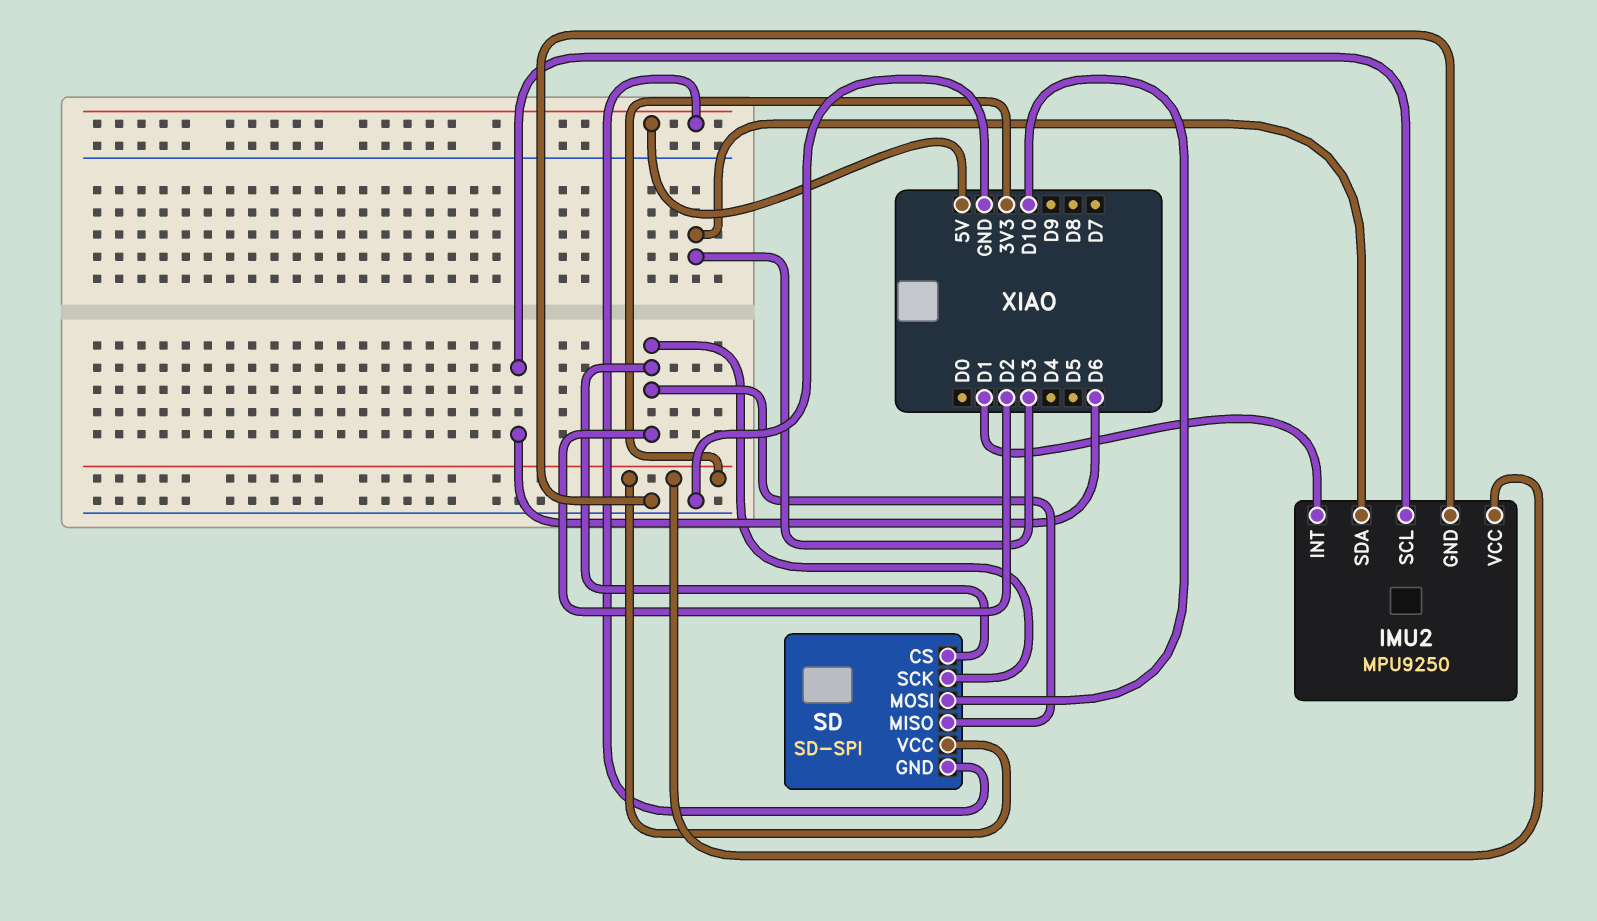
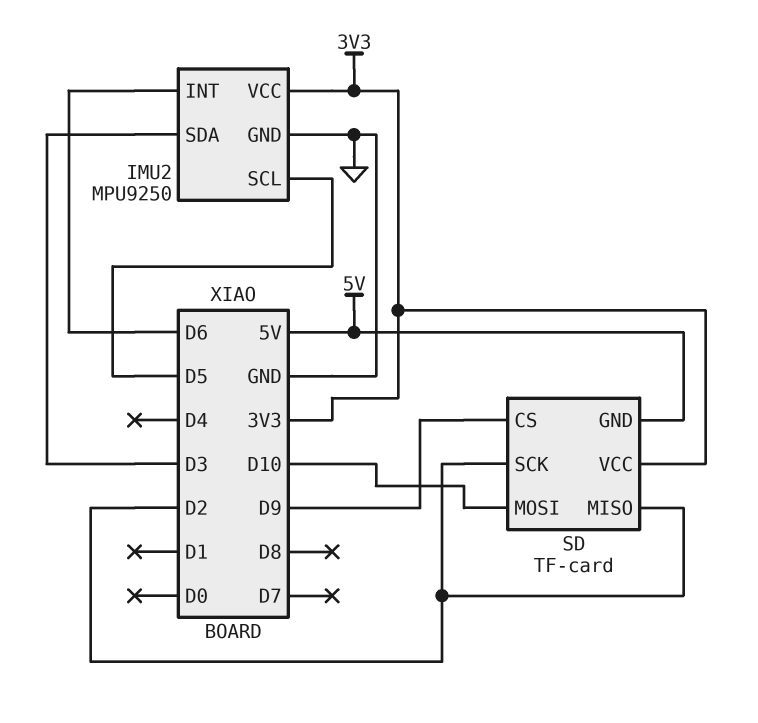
IMU2 pin INT: D1 -> D6
IMU2 pin SCL: D6 -> D5
SD: SD-SPI -> TF-card
SD pin CS: D2 -> D9

